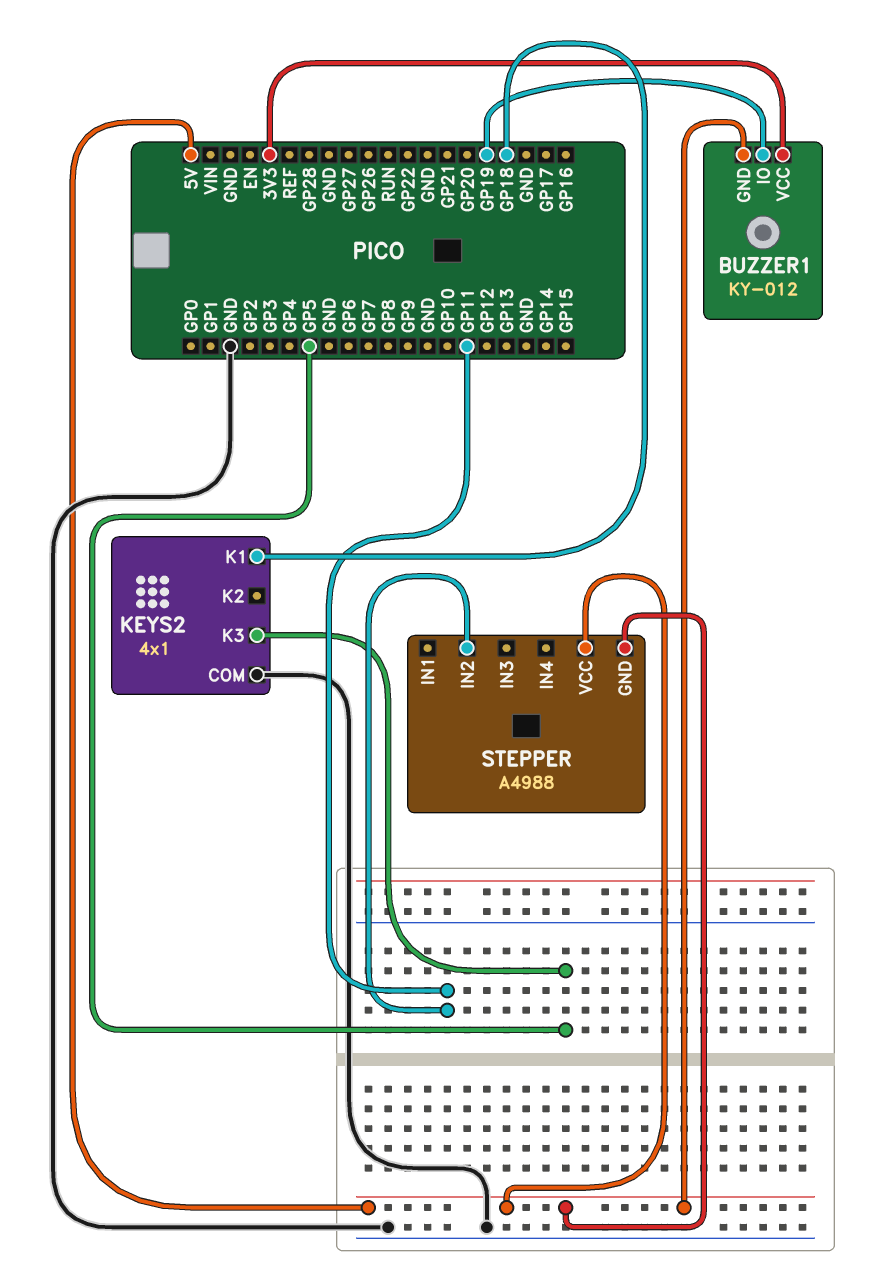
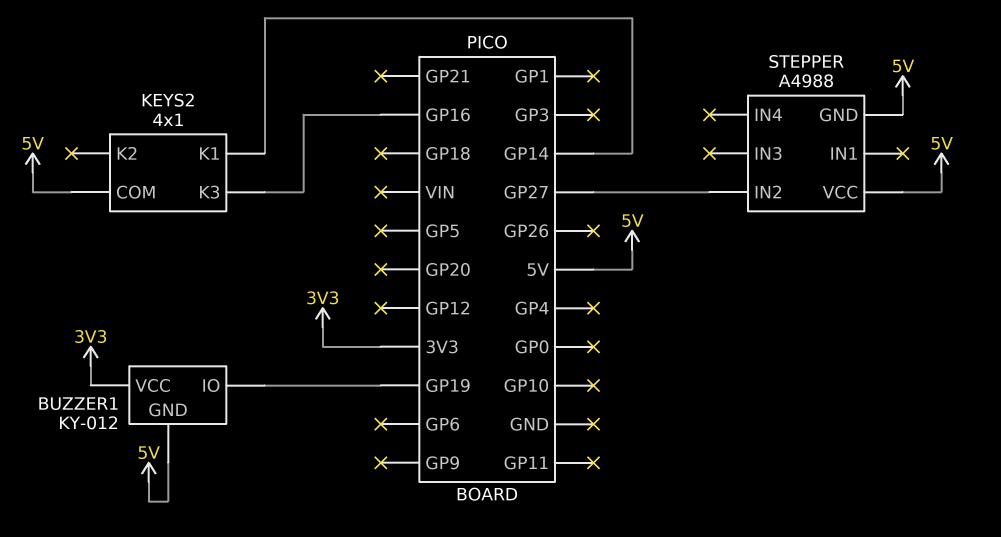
KEYS2 pin COM: GND -> 5V
KEYS2 pin K1: GP18 -> GP14
KEYS2 pin K3: GP5 -> GP16
STEPPER pin IN2: GP11 -> GP27

